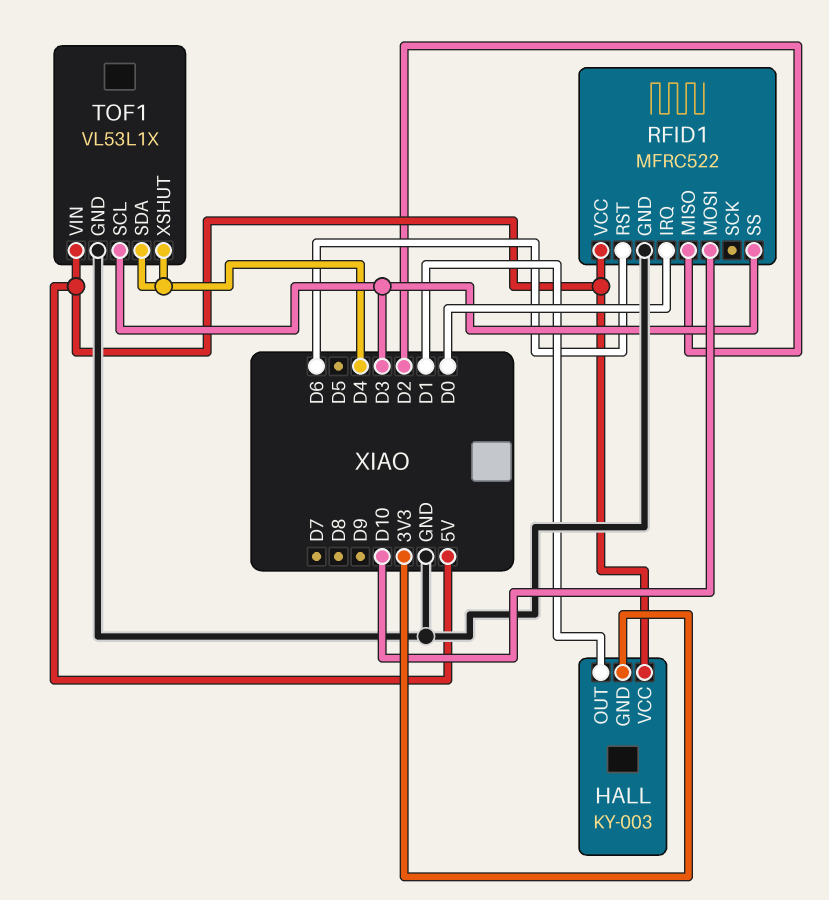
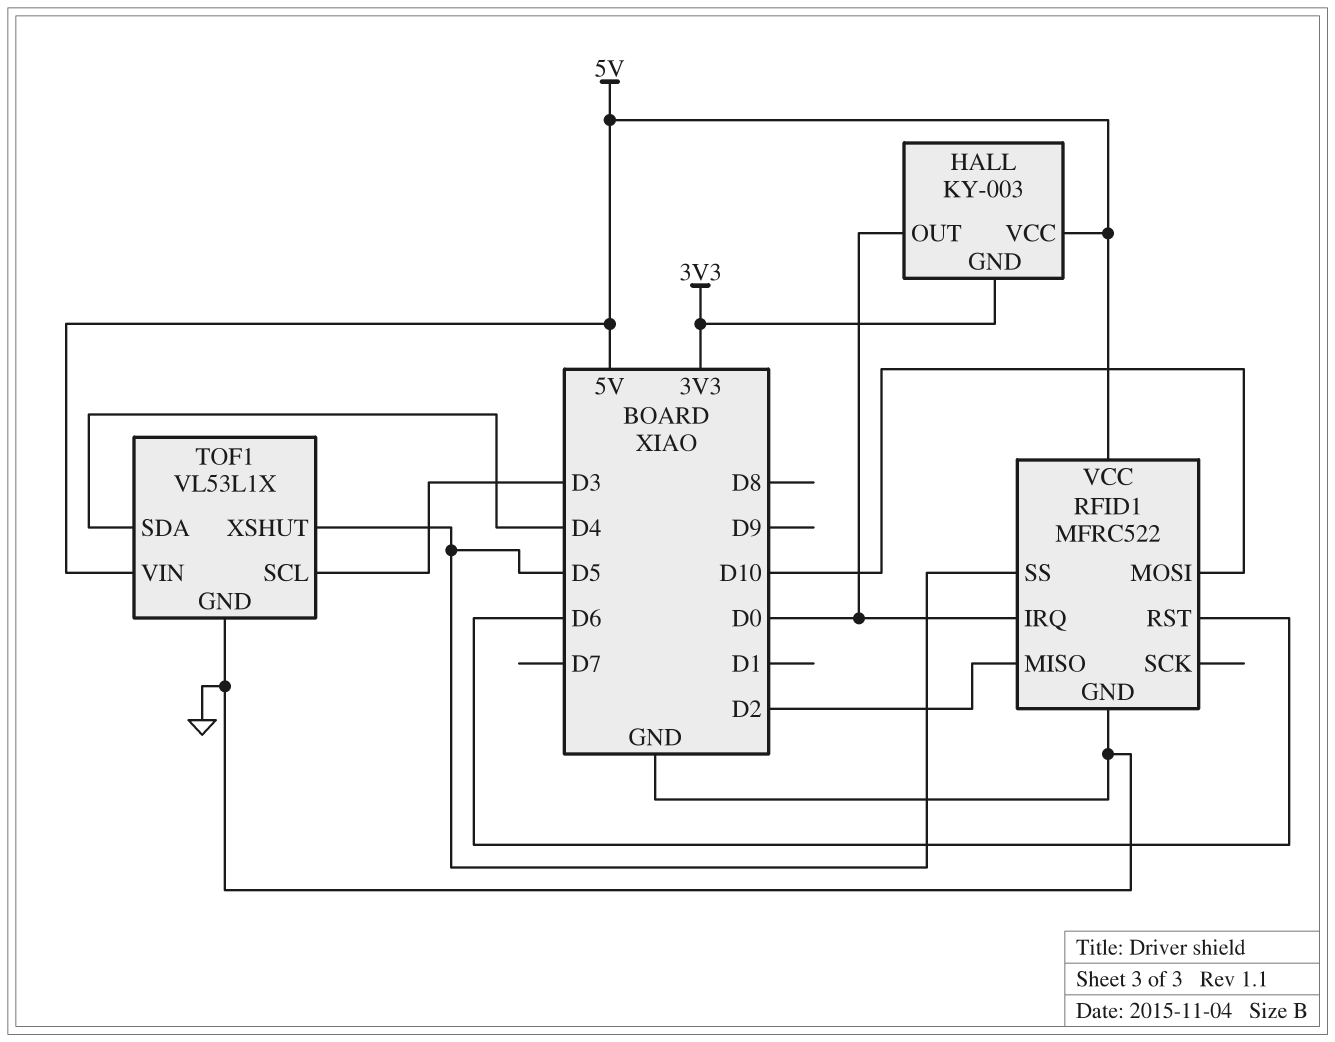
HALL pin OUT: D1 -> D0
RFID1 pin SS: D3 -> D5
TOF1 pin XSHUT: D4 -> D5

